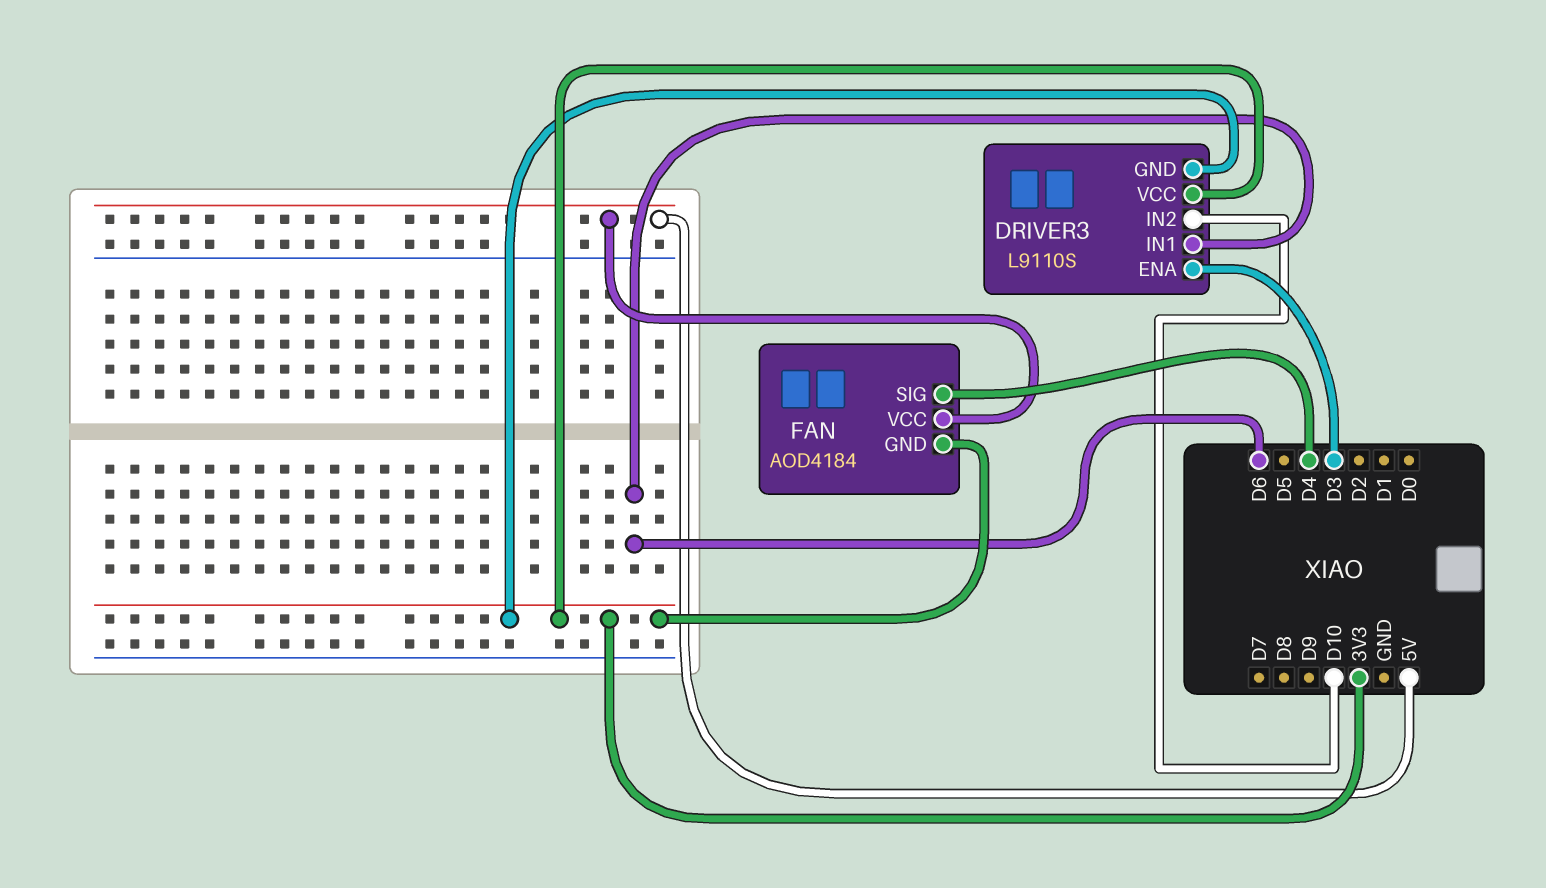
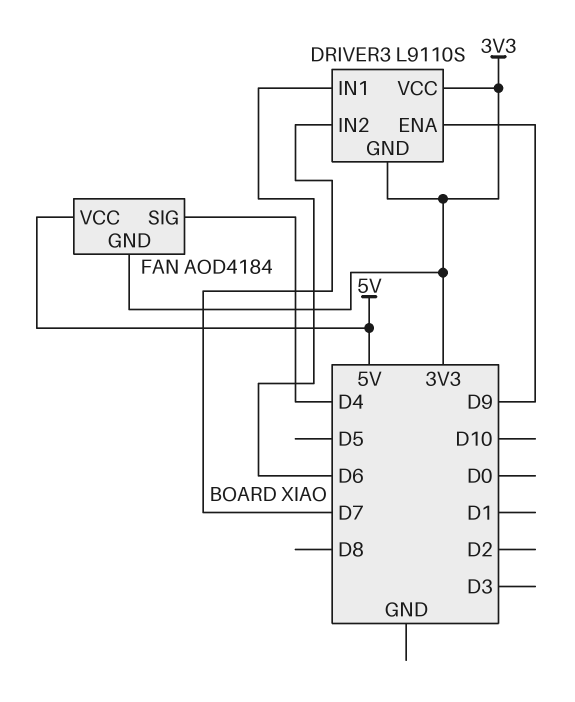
DRIVER3 pin ENA: D3 -> D9
DRIVER3 pin IN2: D10 -> D7

